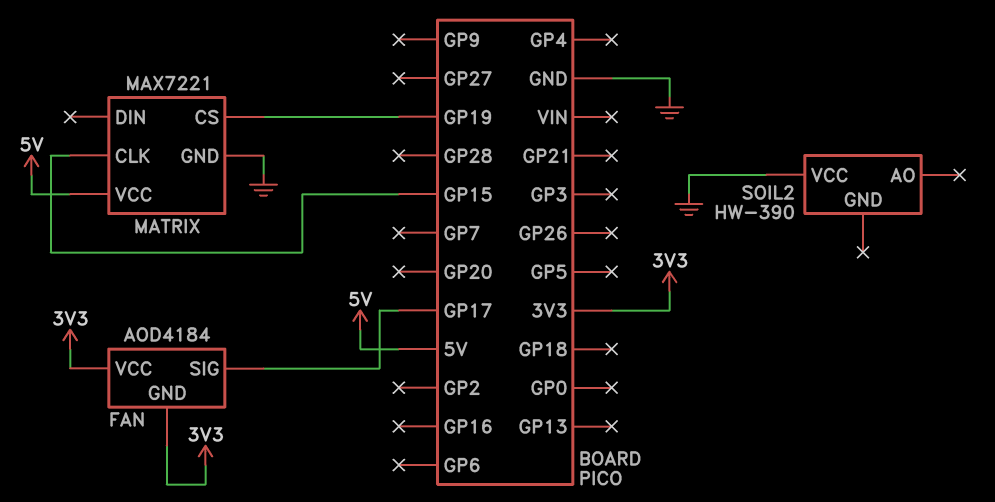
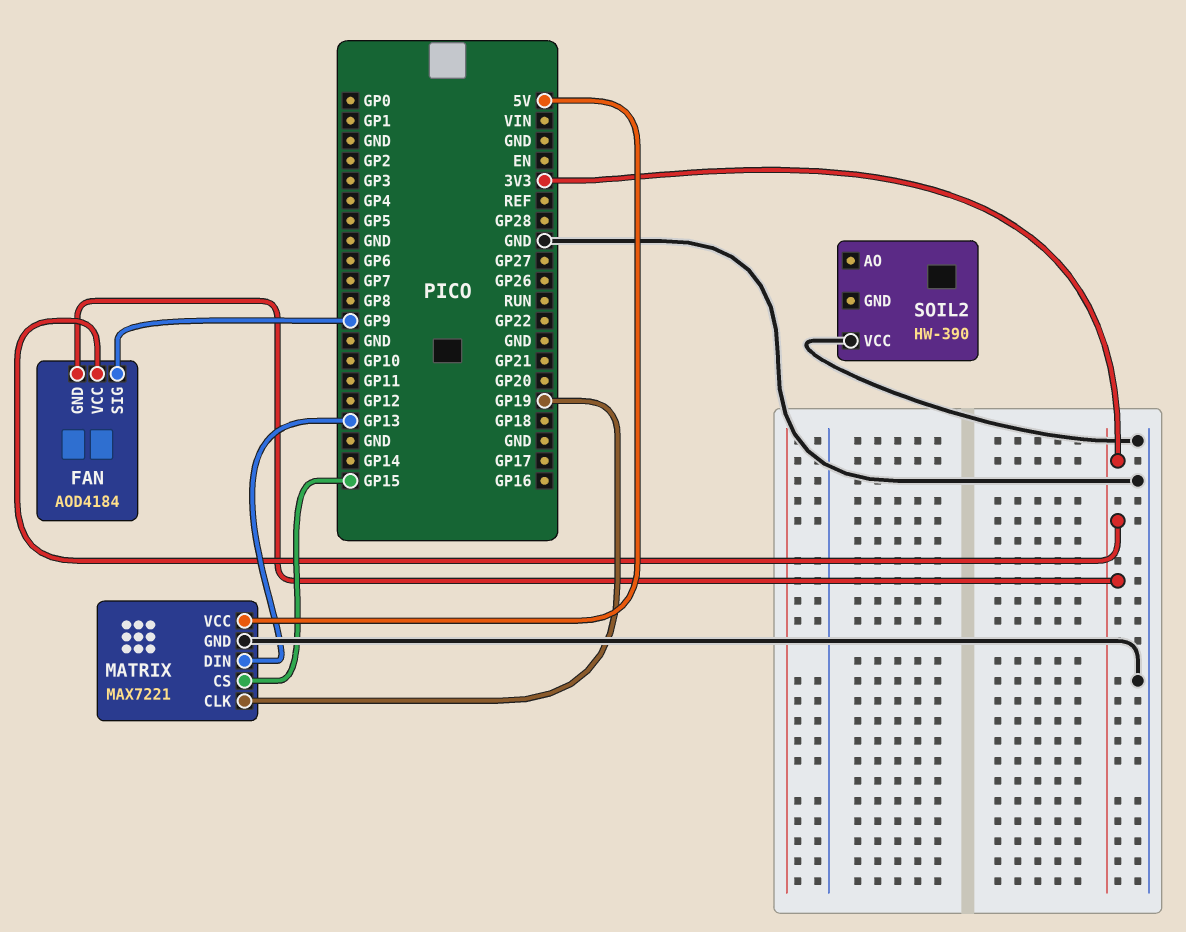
FAN pin SIG: GP17 -> GP9
MATRIX pin CLK: GP15 -> GP19
MATRIX pin CS: GP19 -> GP15
MATRIX pin DIN: none -> GP13

